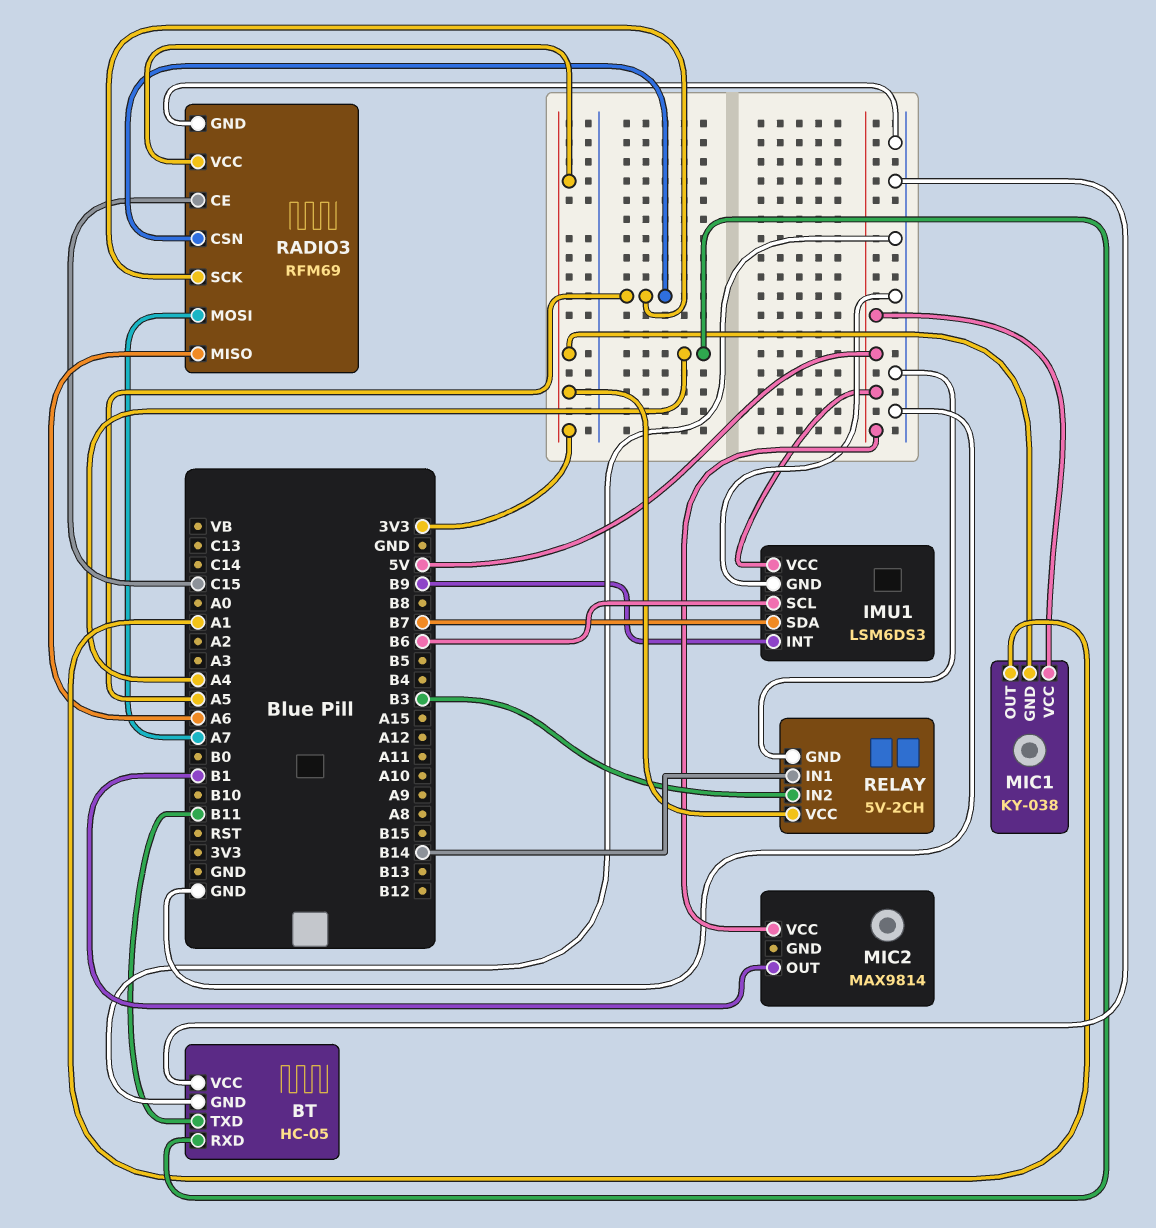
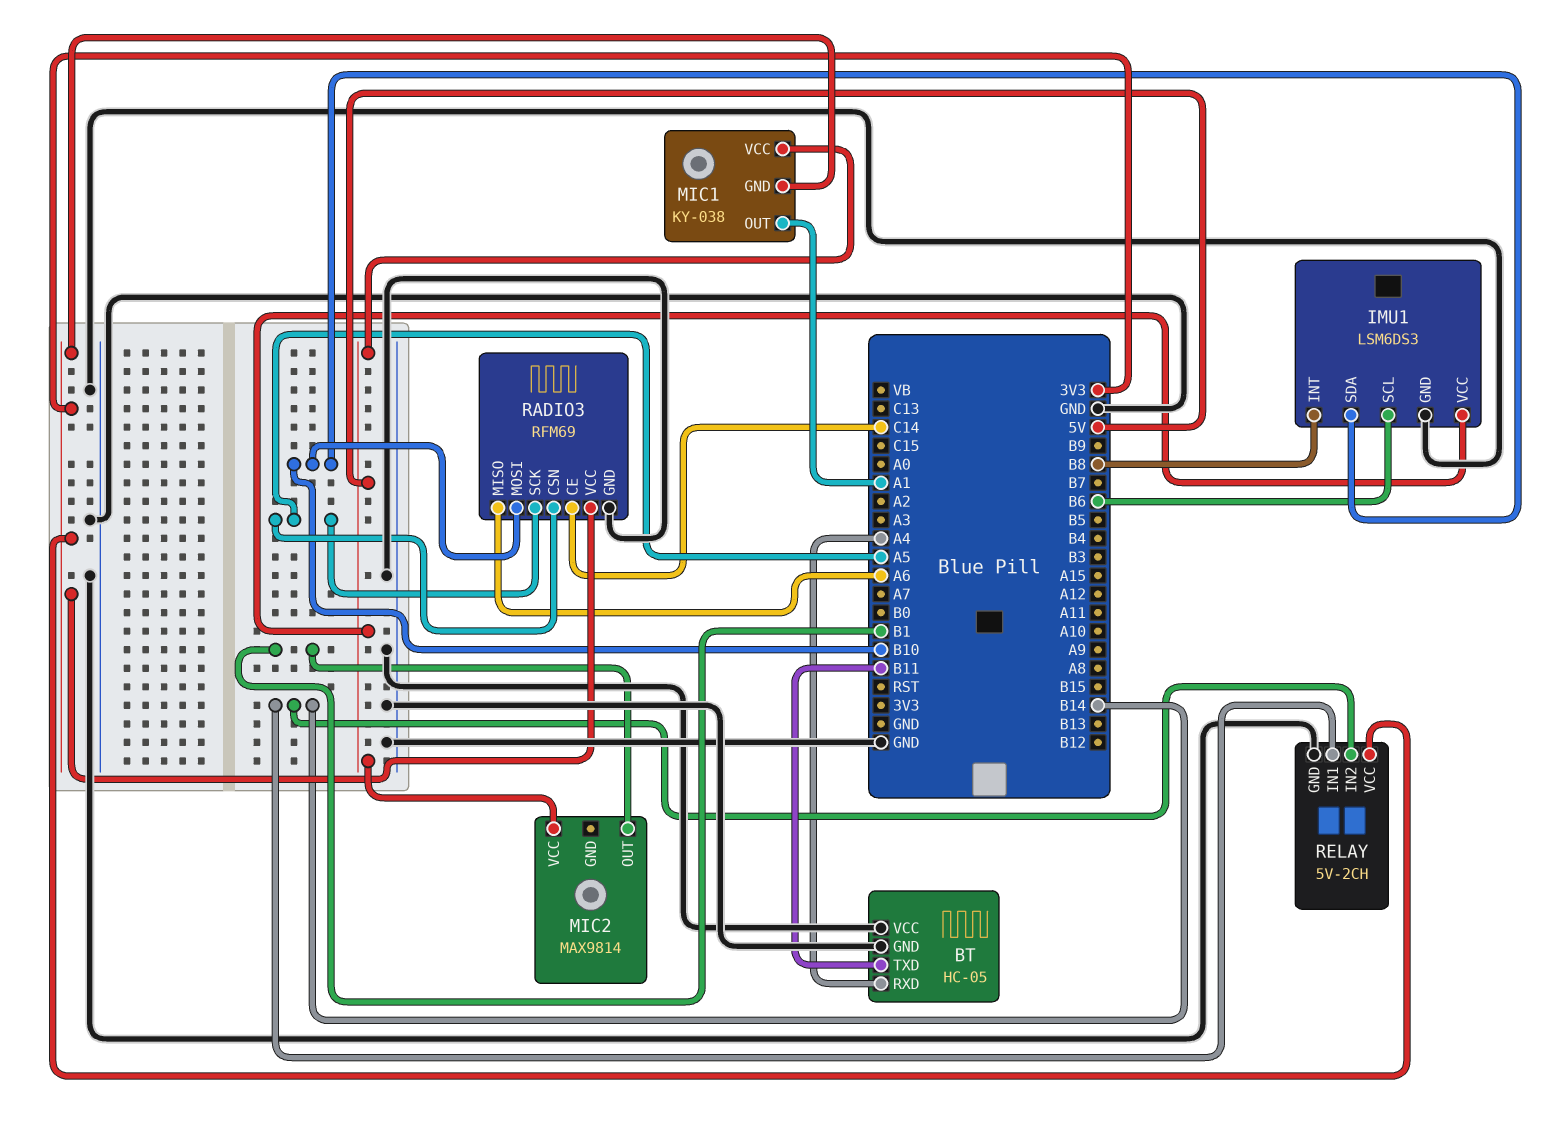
IMU1 pin INT: B9 -> B8
IMU1 pin SDA: B7 -> B10
RADIO3 pin CE: C15 -> C14
RADIO3 pin MOSI: A7 -> B10
RELAY pin IN2: B3 -> B14

